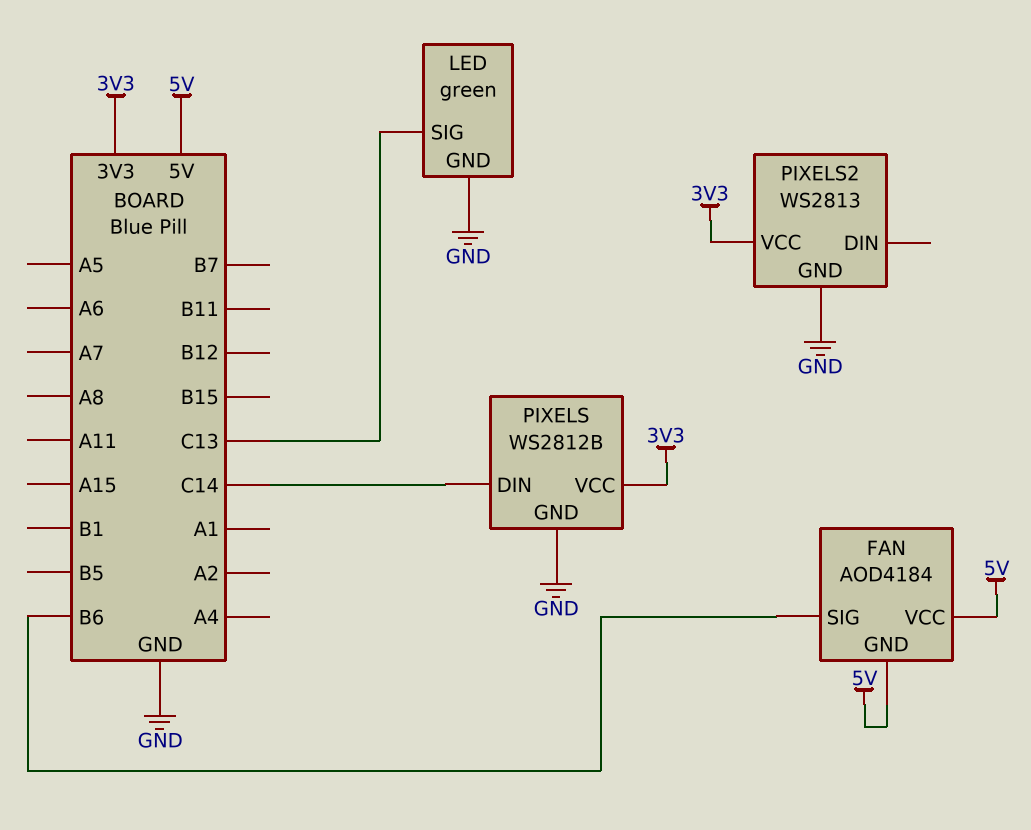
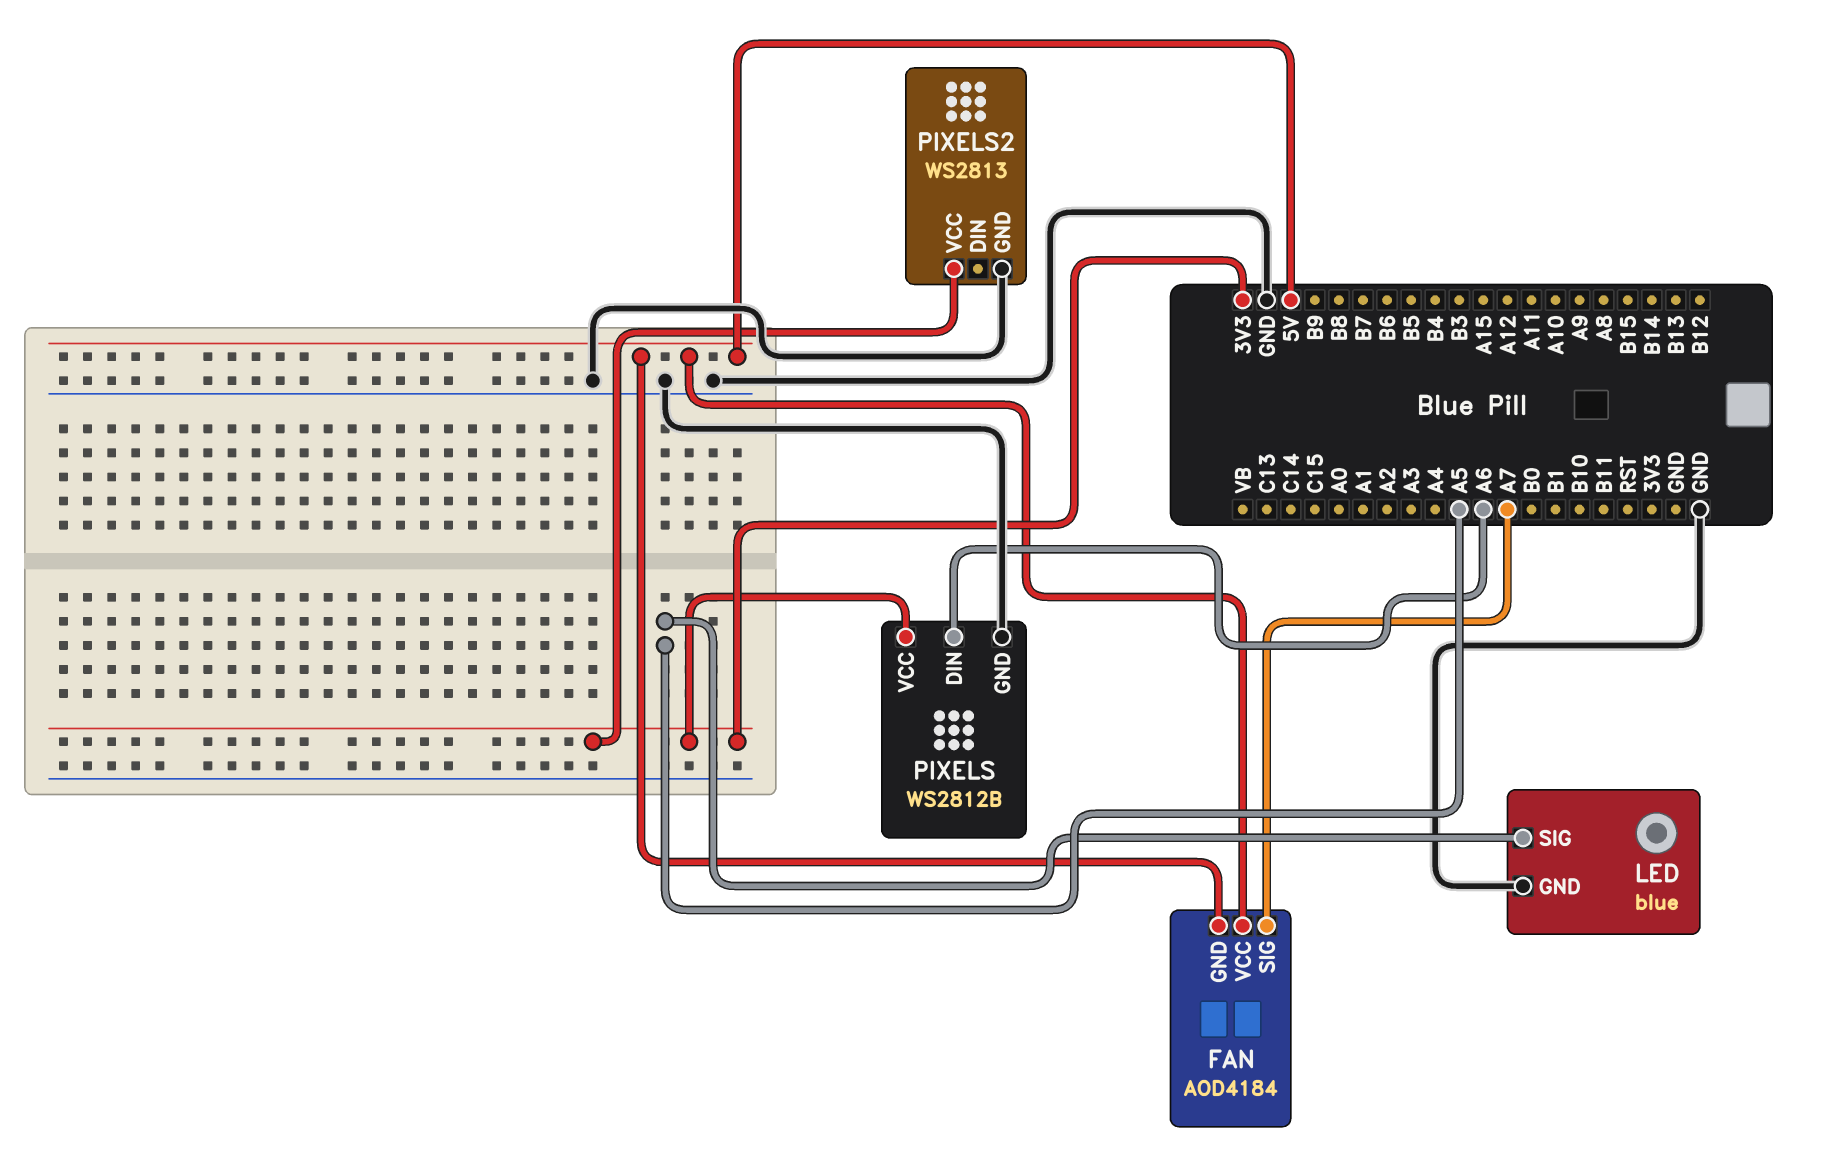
FAN pin SIG: B6 -> A7
LED: green -> blue
LED pin SIG: C13 -> A5
PIXELS pin DIN: C14 -> A6

